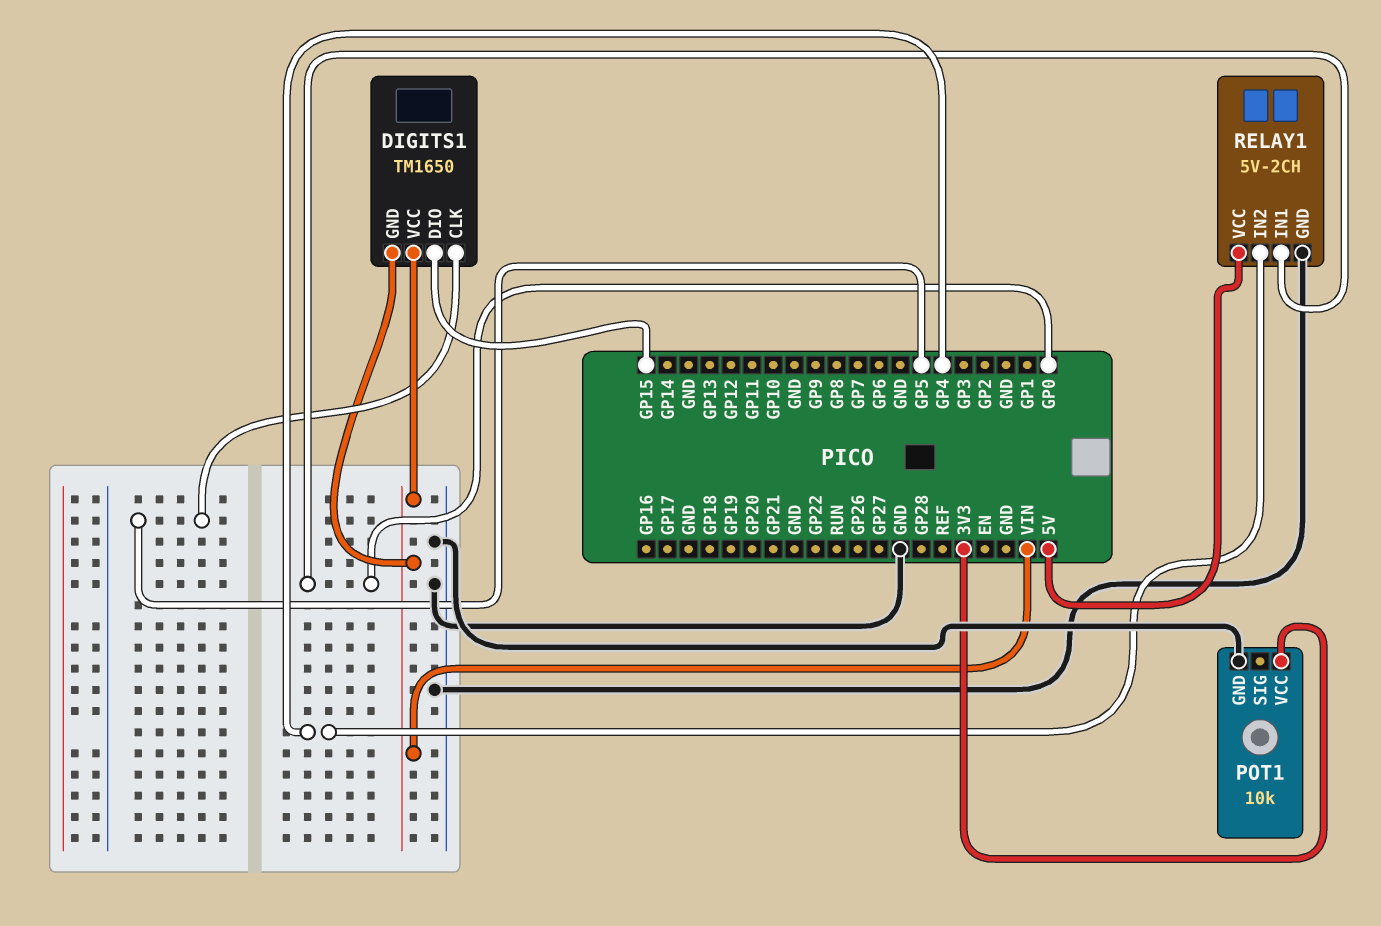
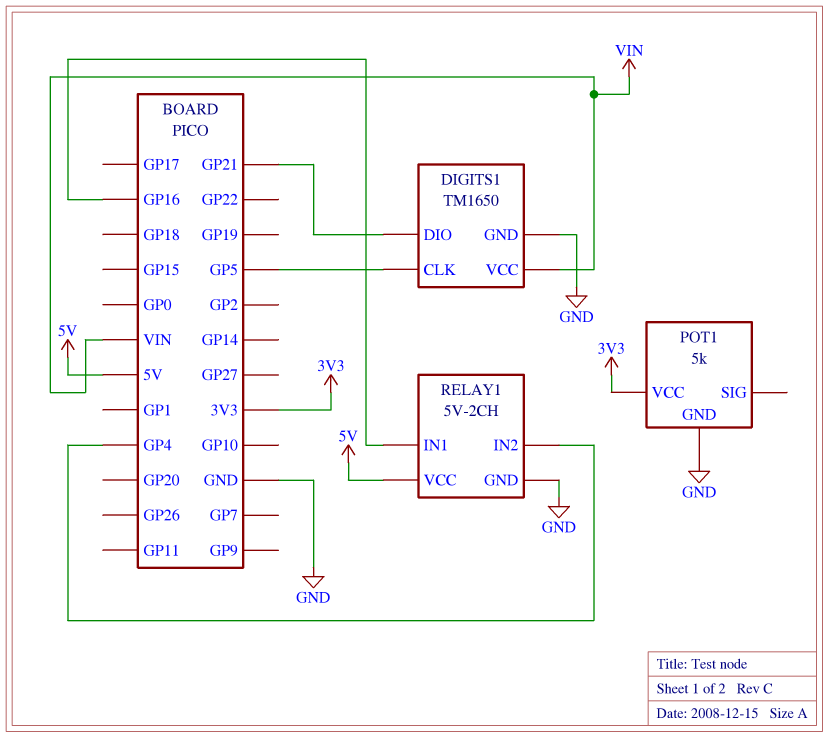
DIGITS1 pin DIO: GP15 -> GP21
DIGITS1 pin GND: VIN -> GND
POT1: 10k -> 5k
RELAY1 pin IN1: GP0 -> GP16

